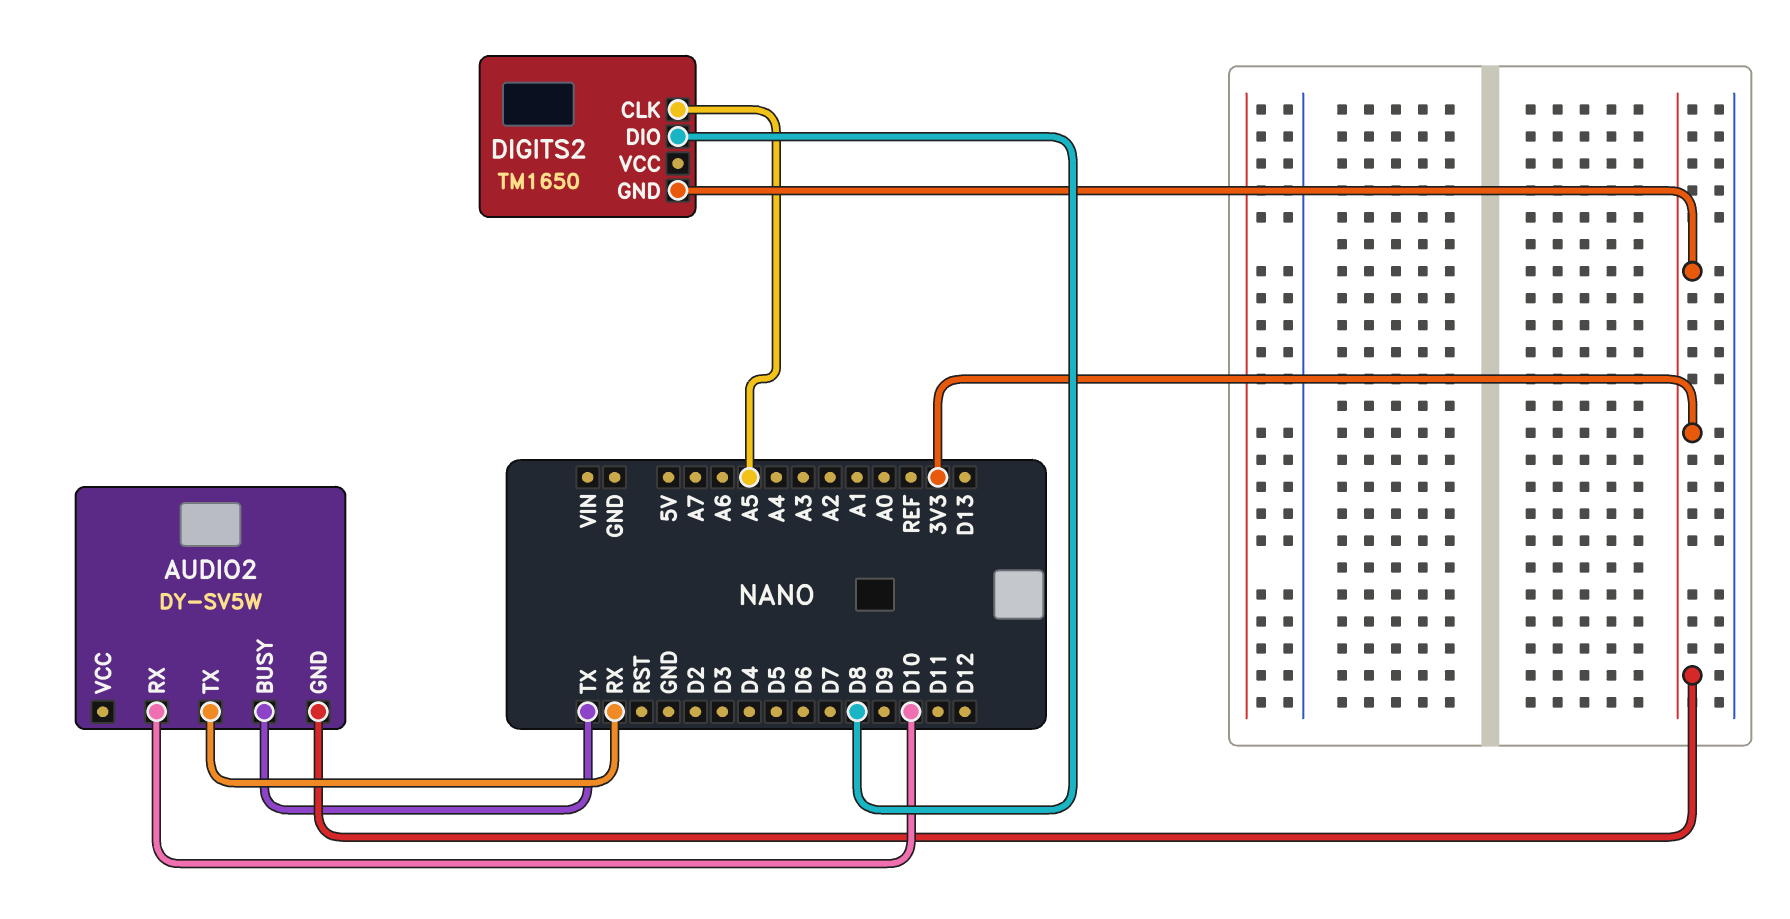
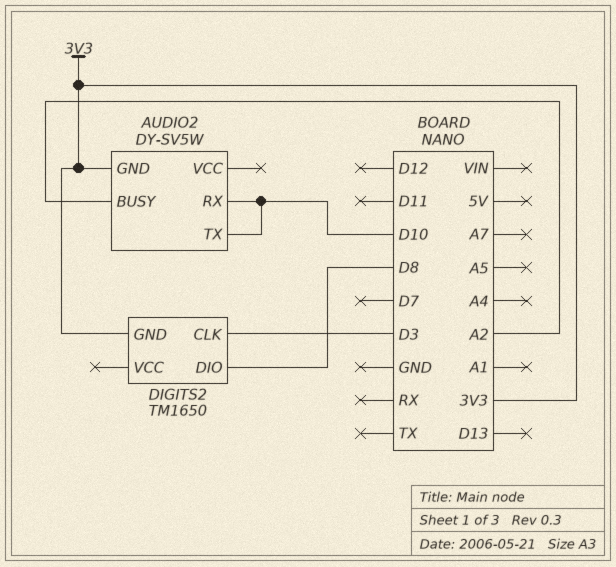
AUDIO2 pin BUSY: TX -> A2
AUDIO2 pin TX: RX -> D10
DIGITS2 pin CLK: A5 -> D3

